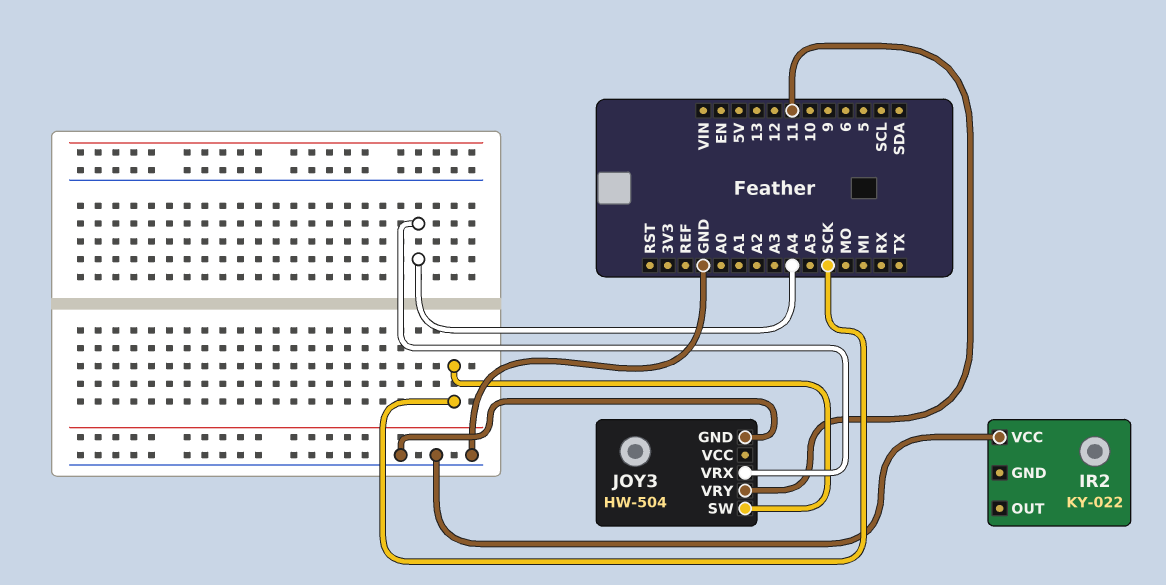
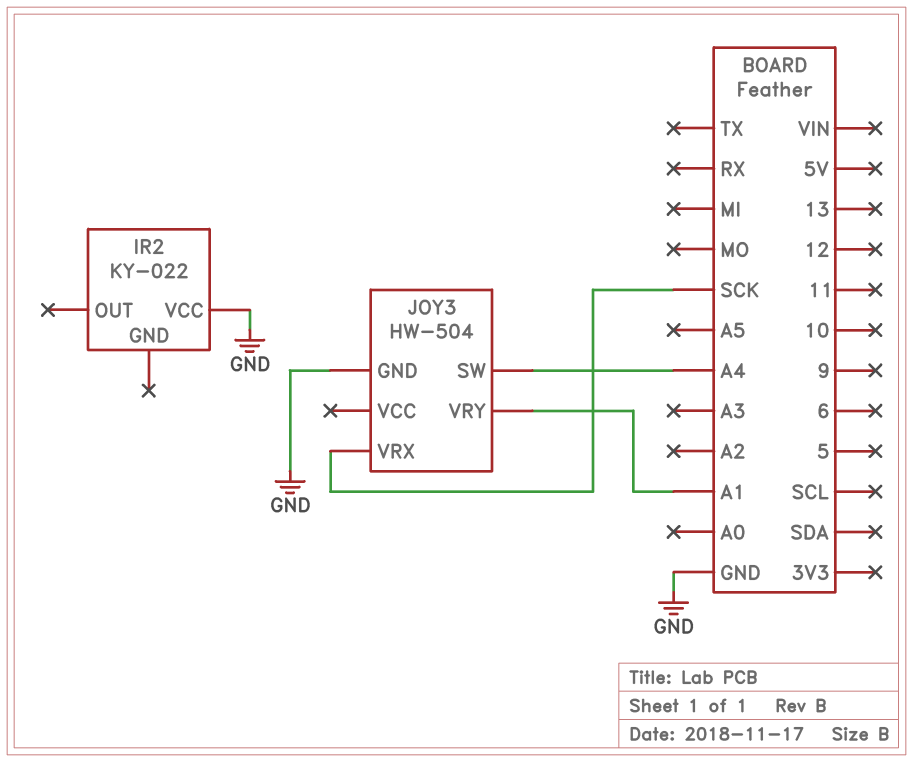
JOY3 pin SW: SCK -> A4
JOY3 pin VRX: A4 -> SCK
JOY3 pin VRY: 11 -> A1

